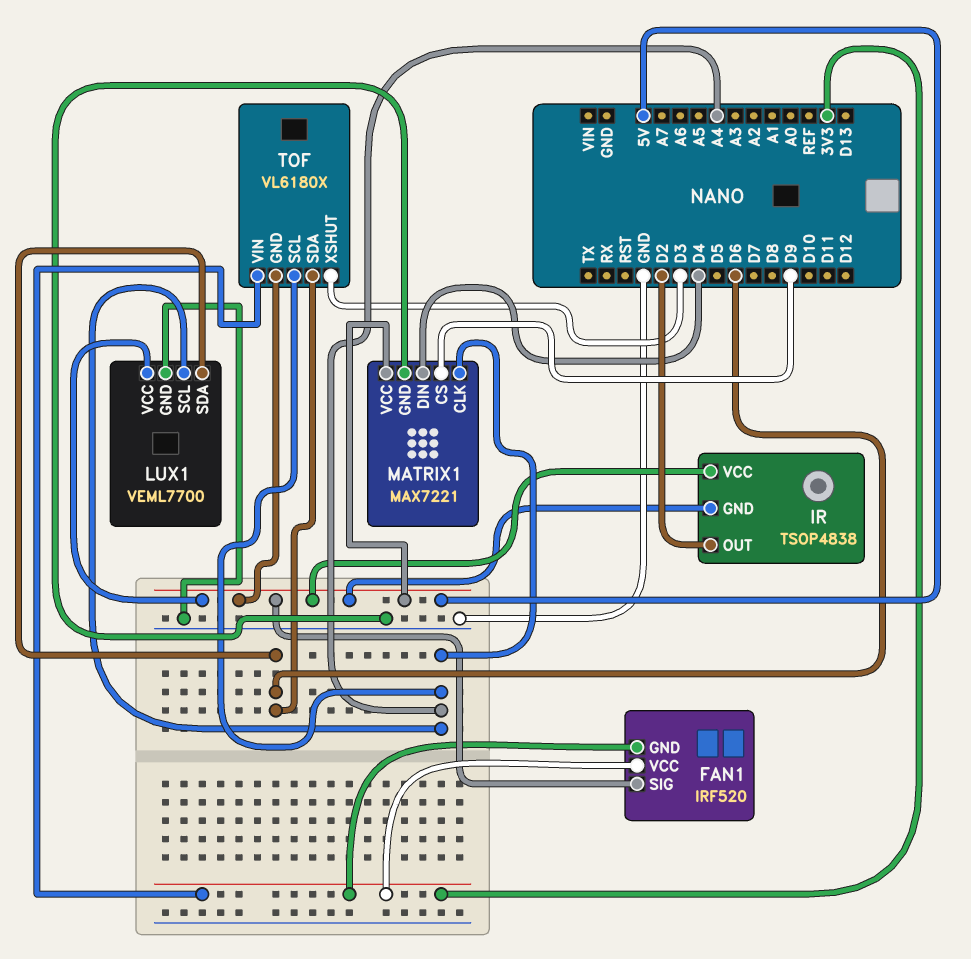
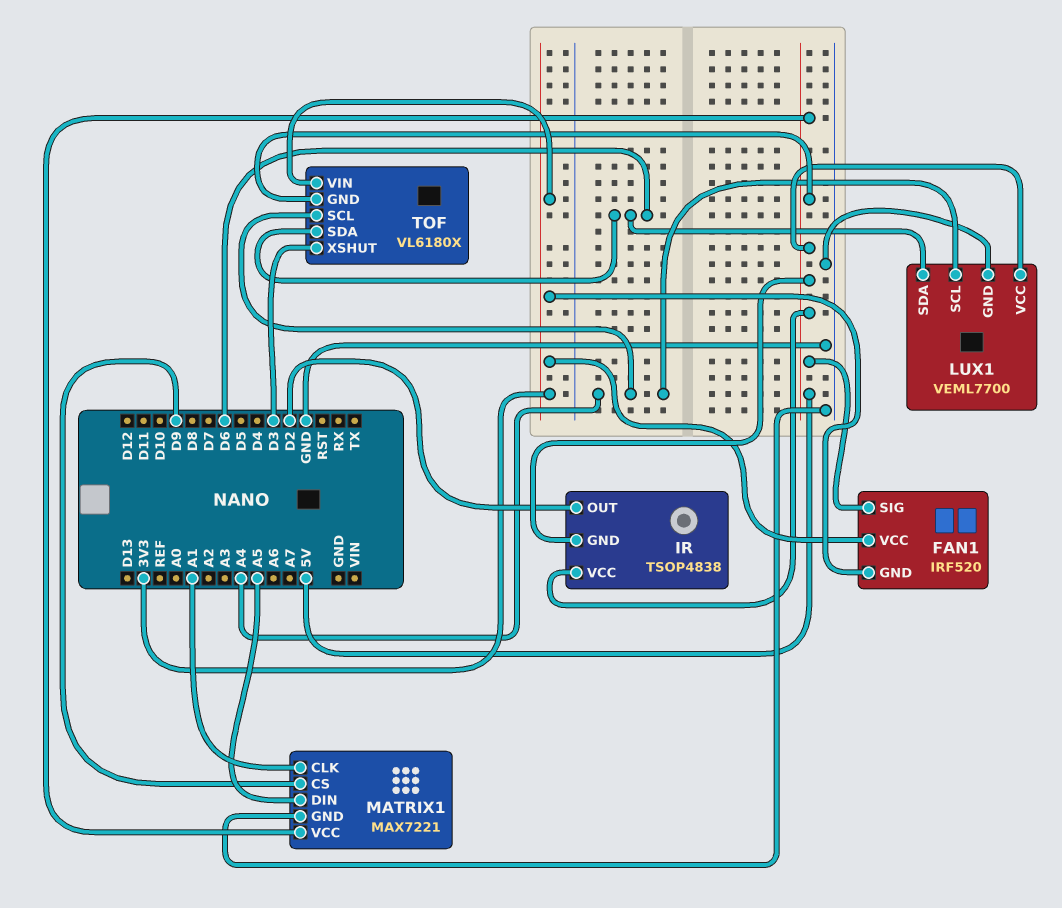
MATRIX1 pin CLK: A4 -> A1
MATRIX1 pin DIN: D4 -> A5

